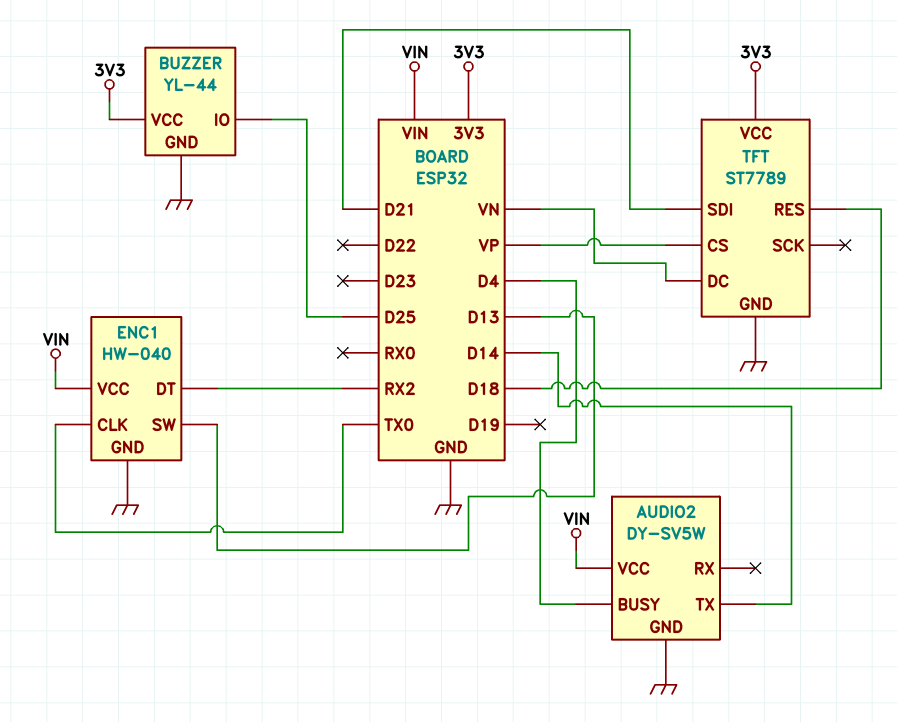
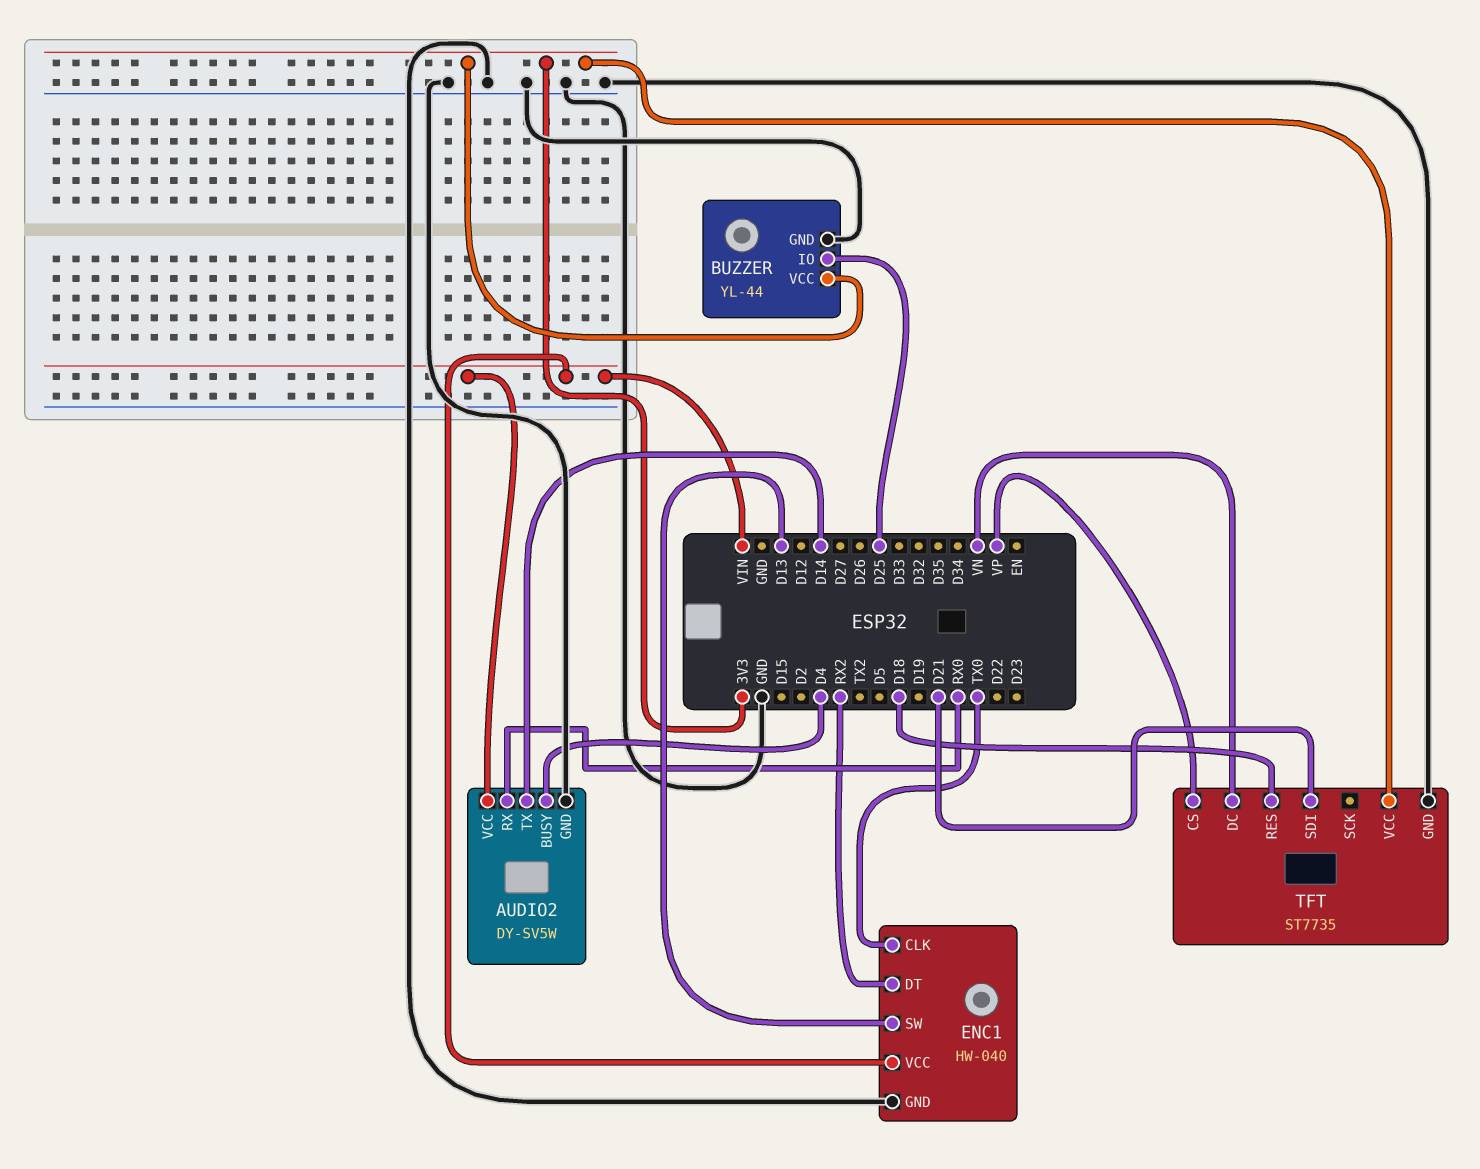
AUDIO2 pin RX: none -> RX0
TFT: ST7789 -> ST7735

